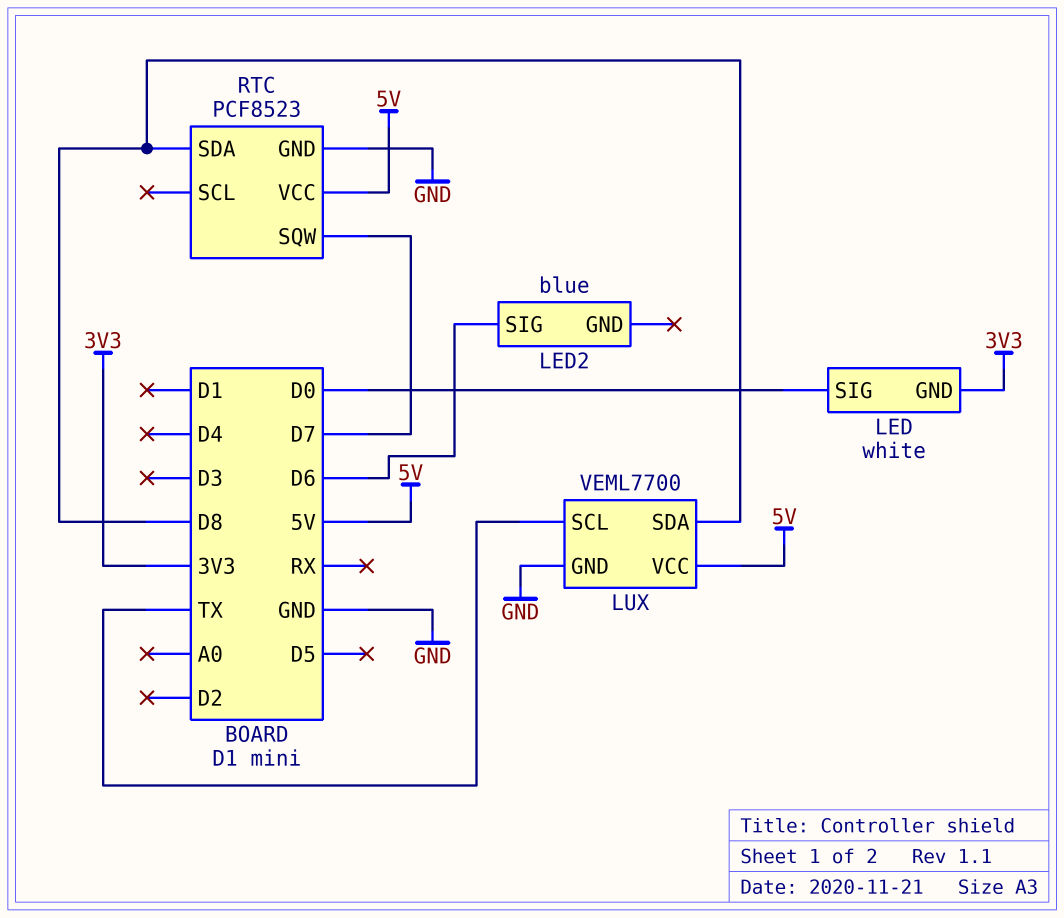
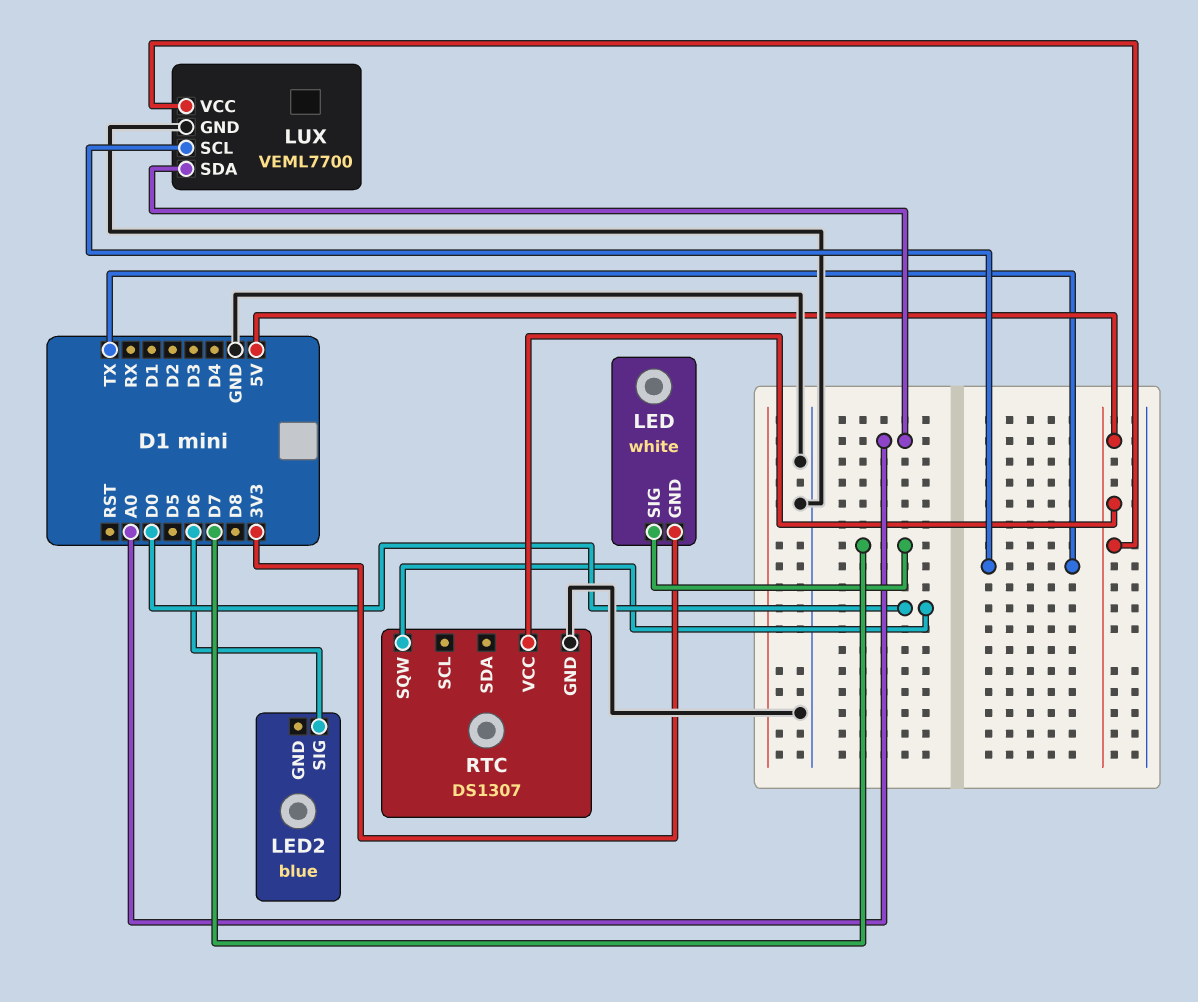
LED pin SIG: D0 -> D7
LUX pin SDA: D8 -> A0
RTC: PCF8523 -> DS1307
RTC pin SDA: D8 -> none
RTC pin SQW: D7 -> D0

